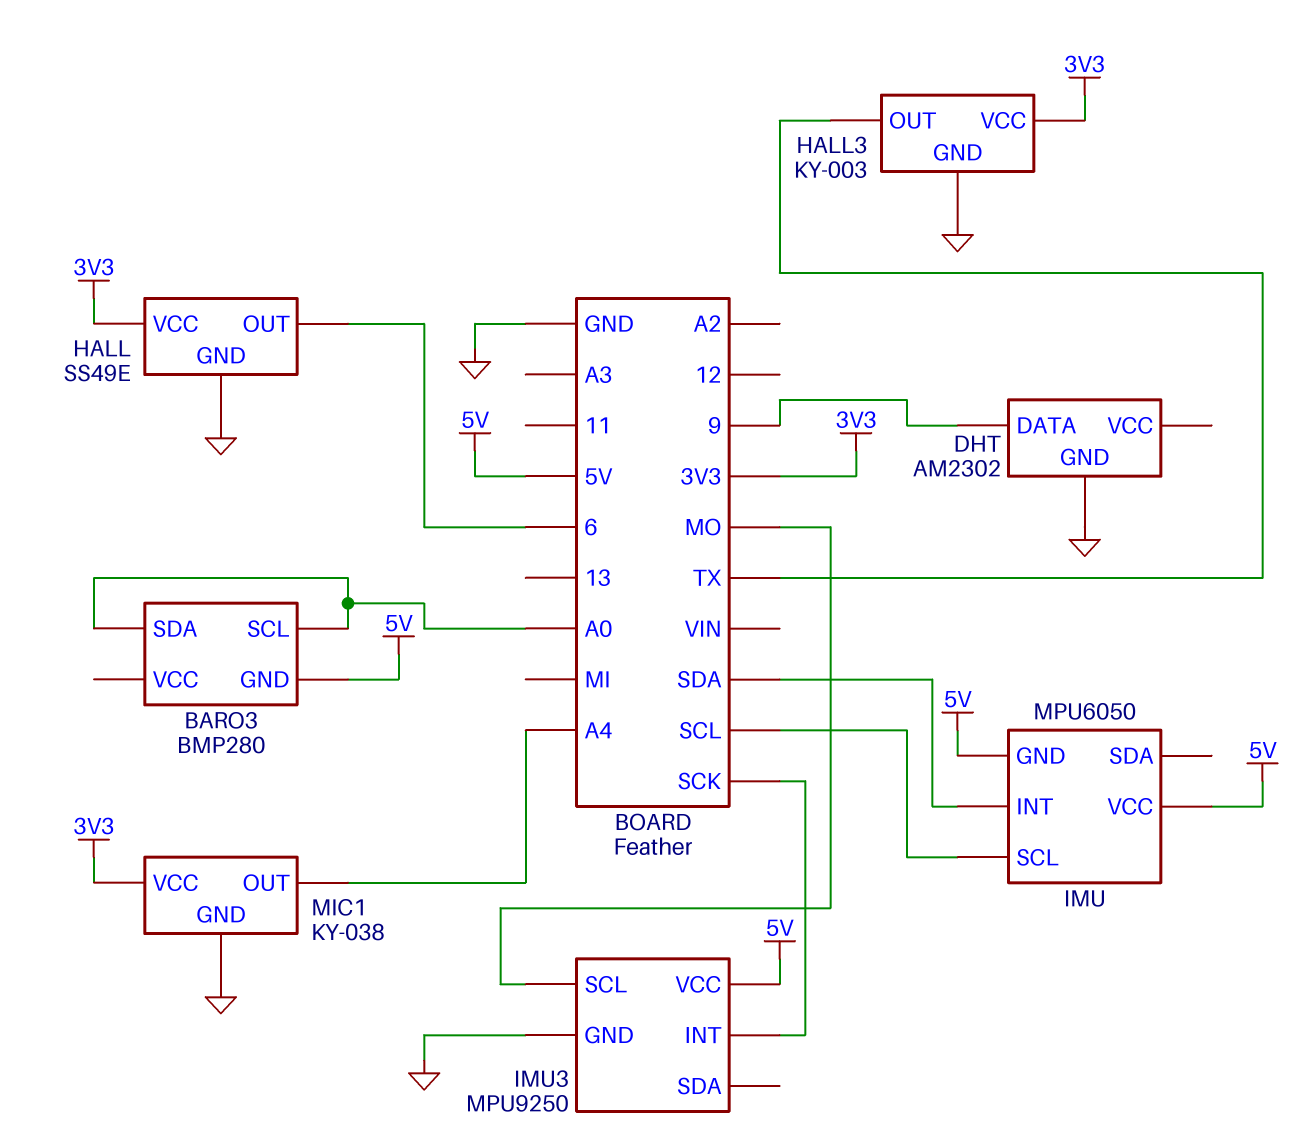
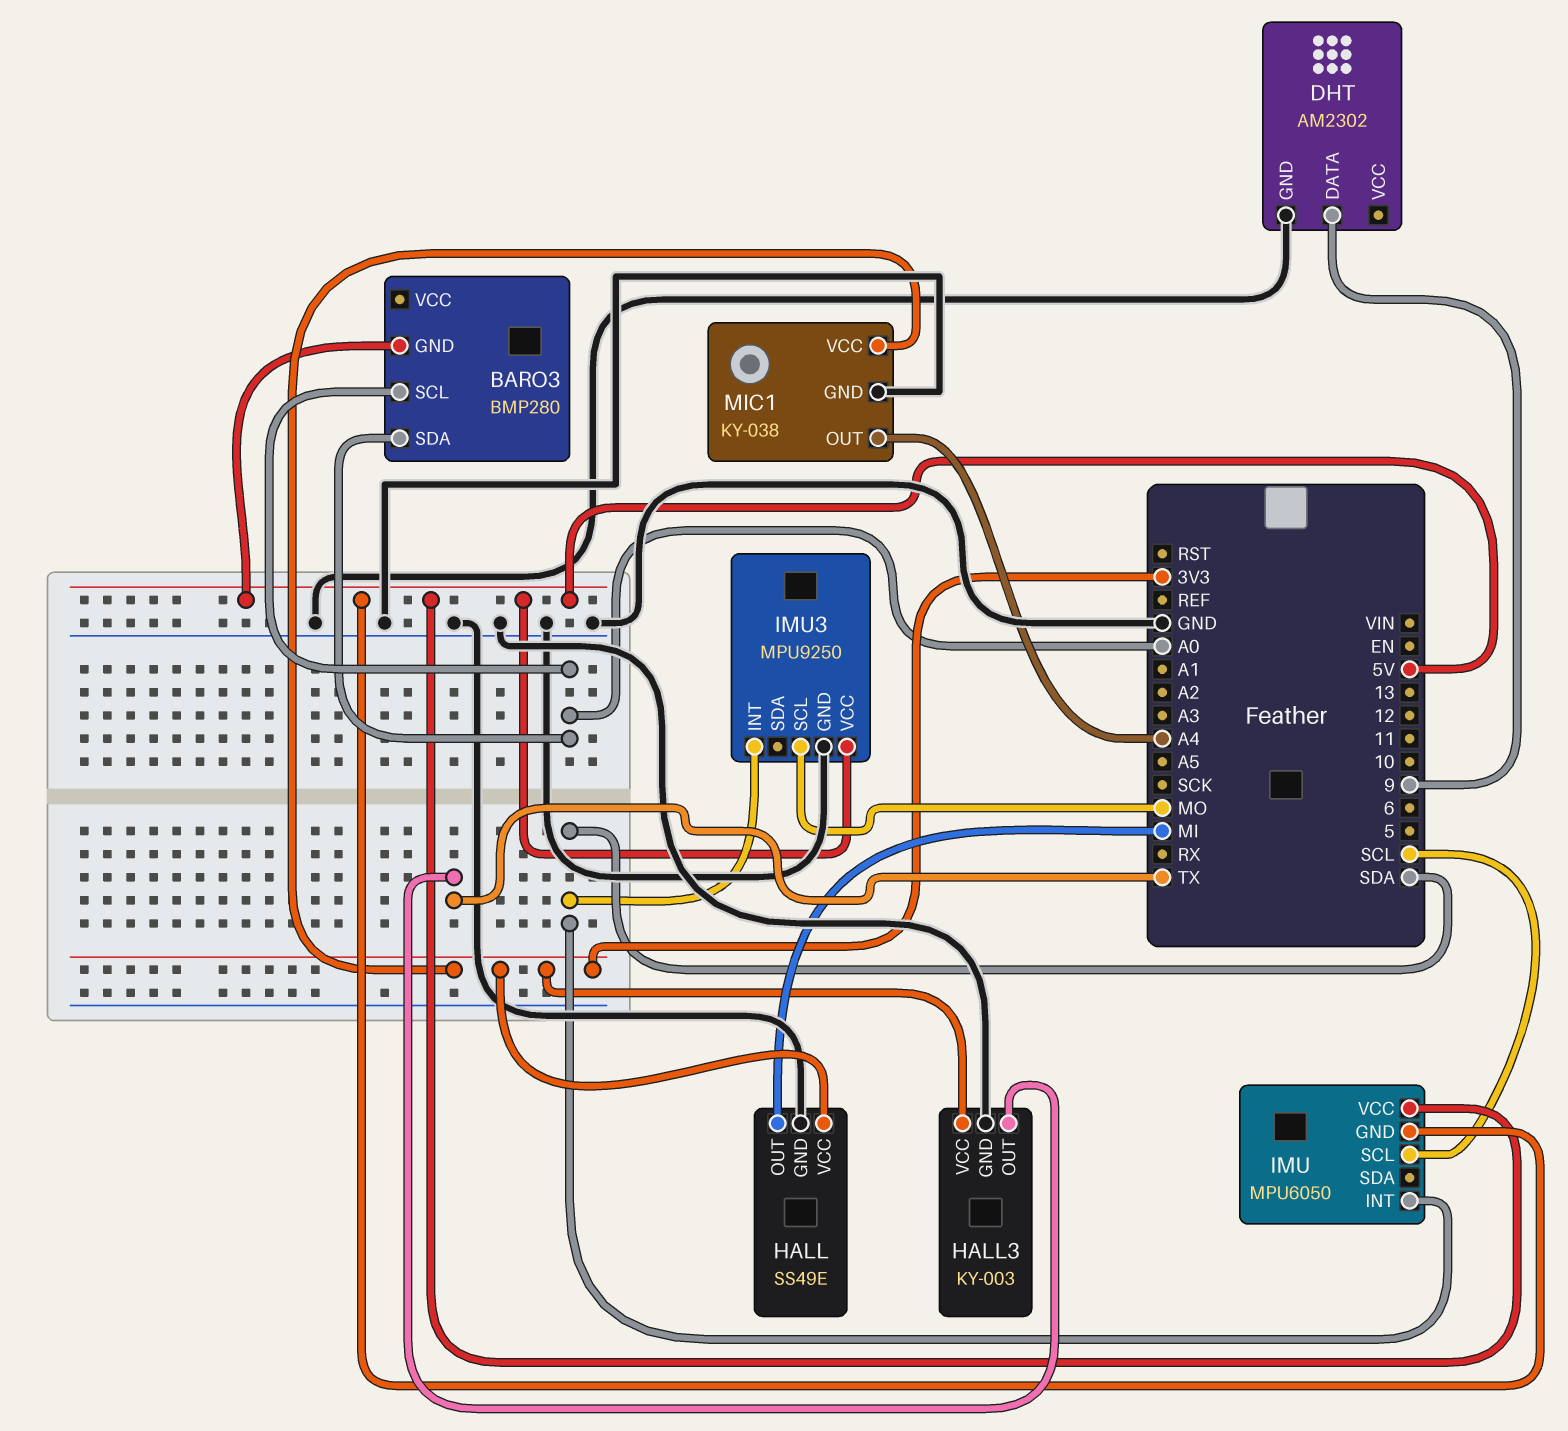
HALL pin OUT: 6 -> MI
IMU3 pin INT: SCK -> SDA

